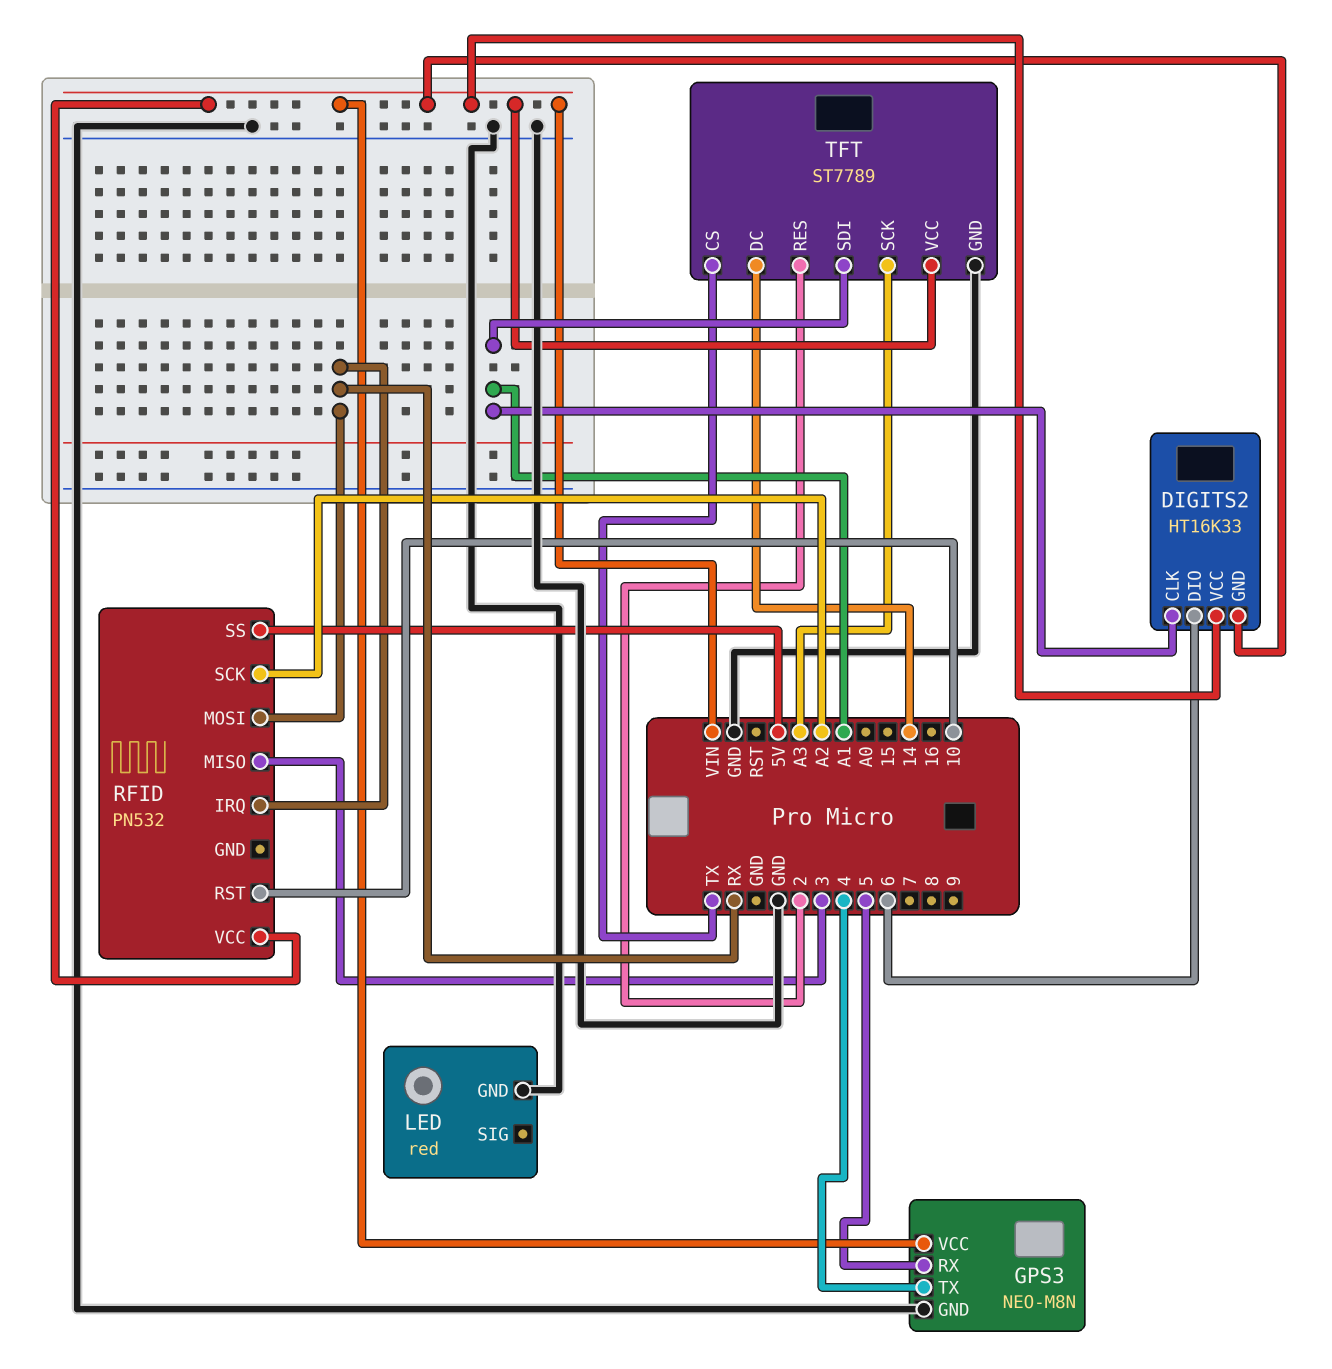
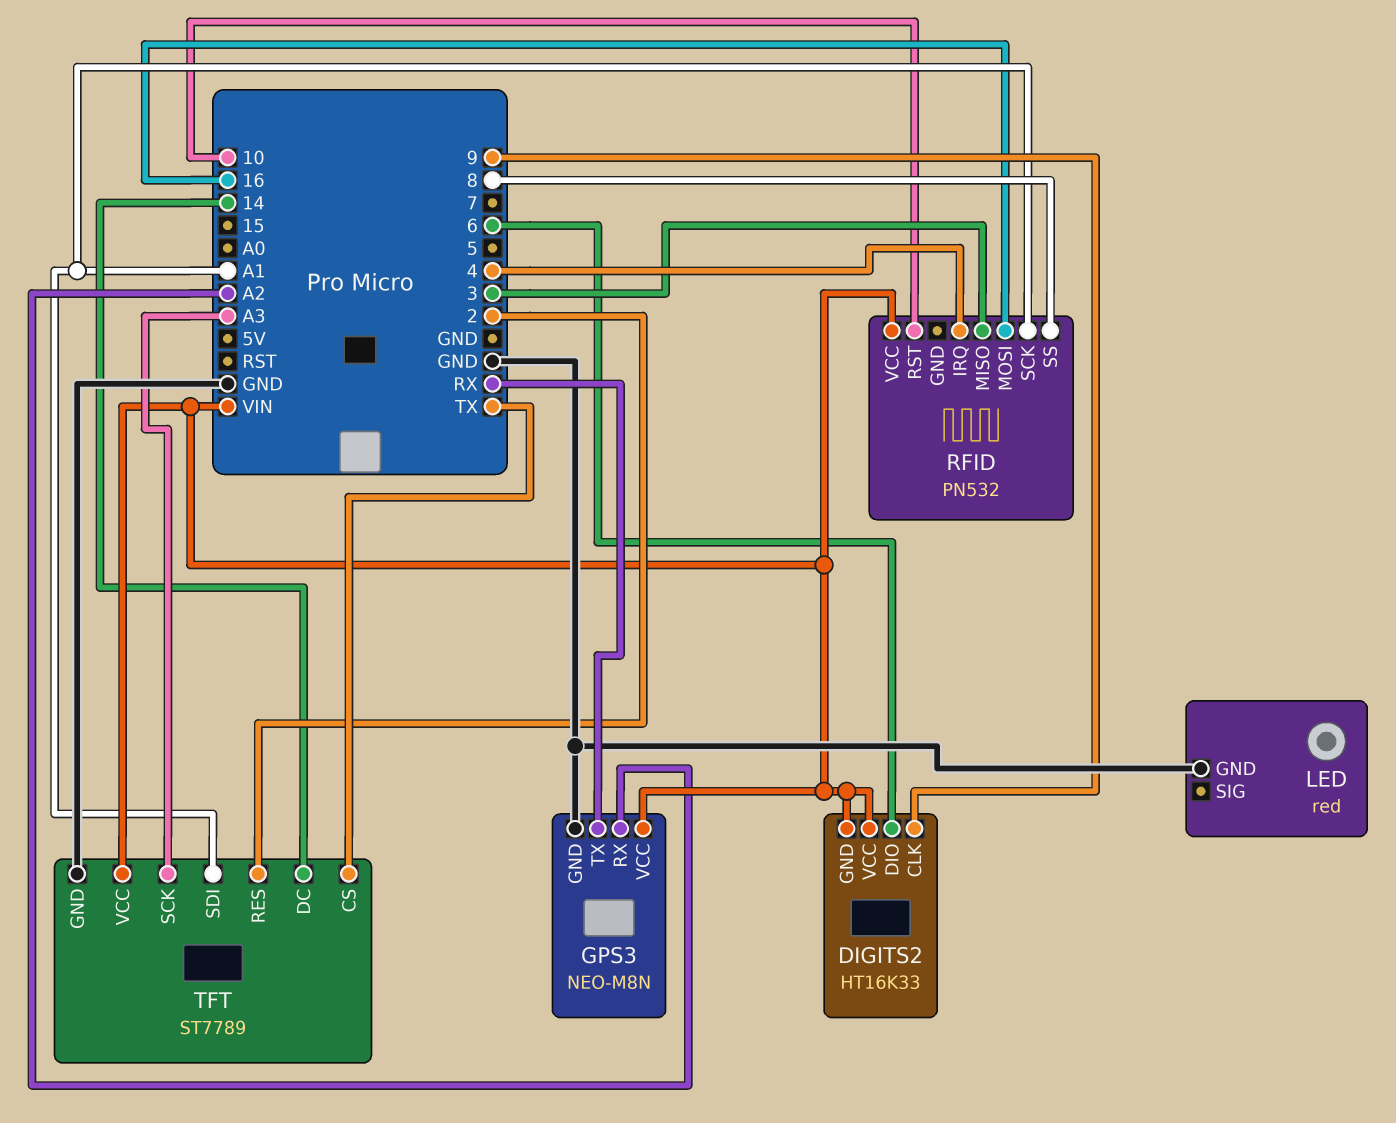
DIGITS2 pin CLK: A1 -> 9
GPS3 pin RX: 5 -> A2
GPS3 pin TX: 4 -> RX
RFID pin IRQ: RX -> 4
RFID pin MOSI: RX -> 16
RFID pin SCK: A2 -> A1
RFID pin SS: 5V -> 8

